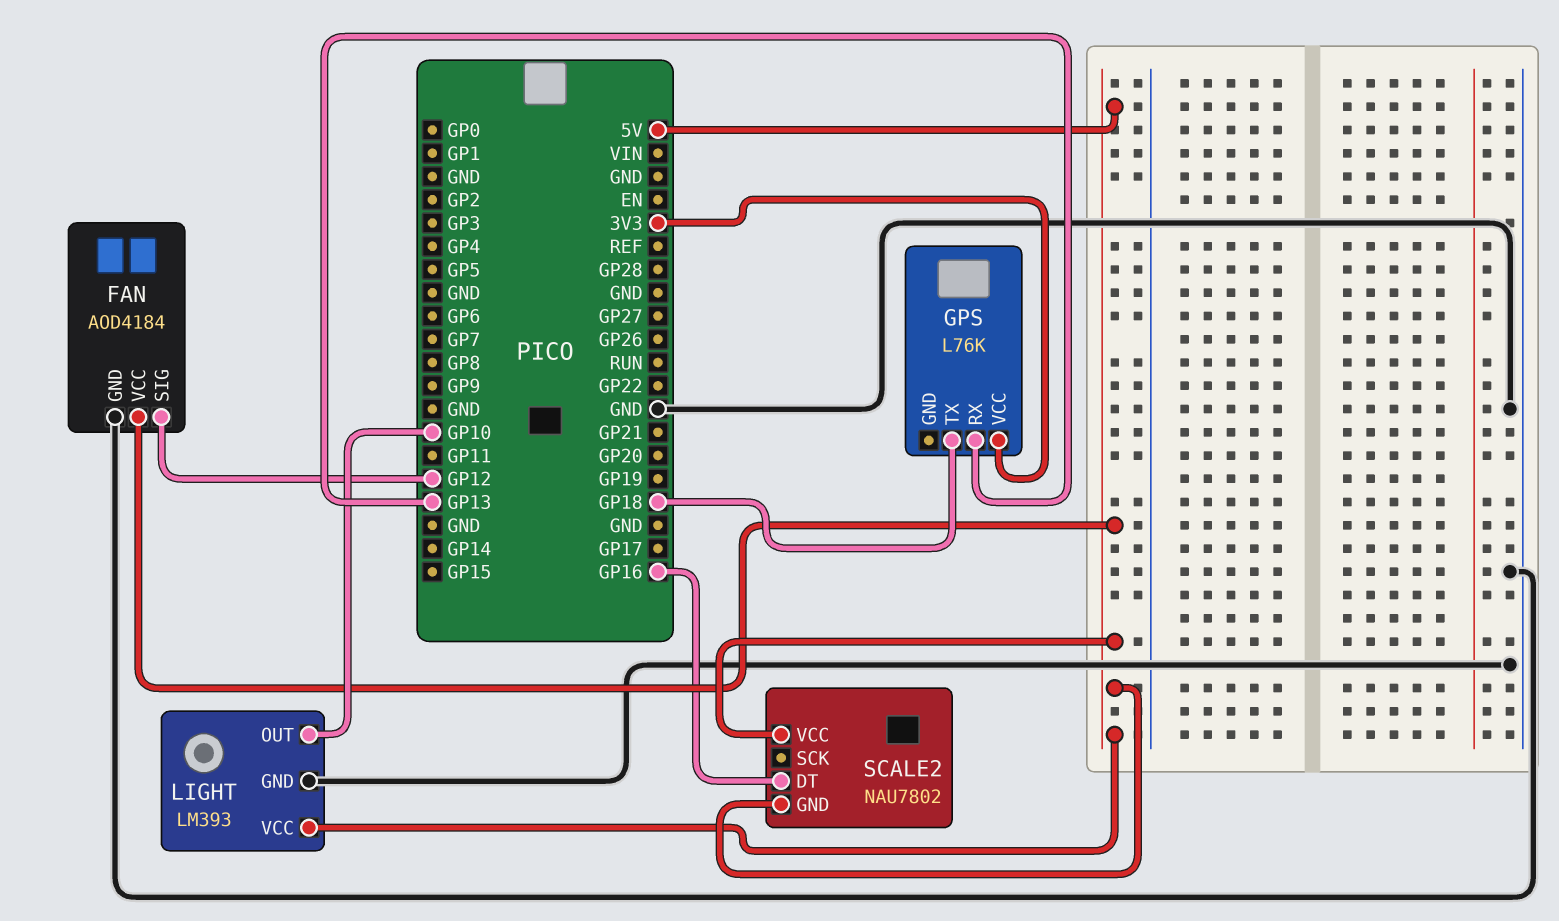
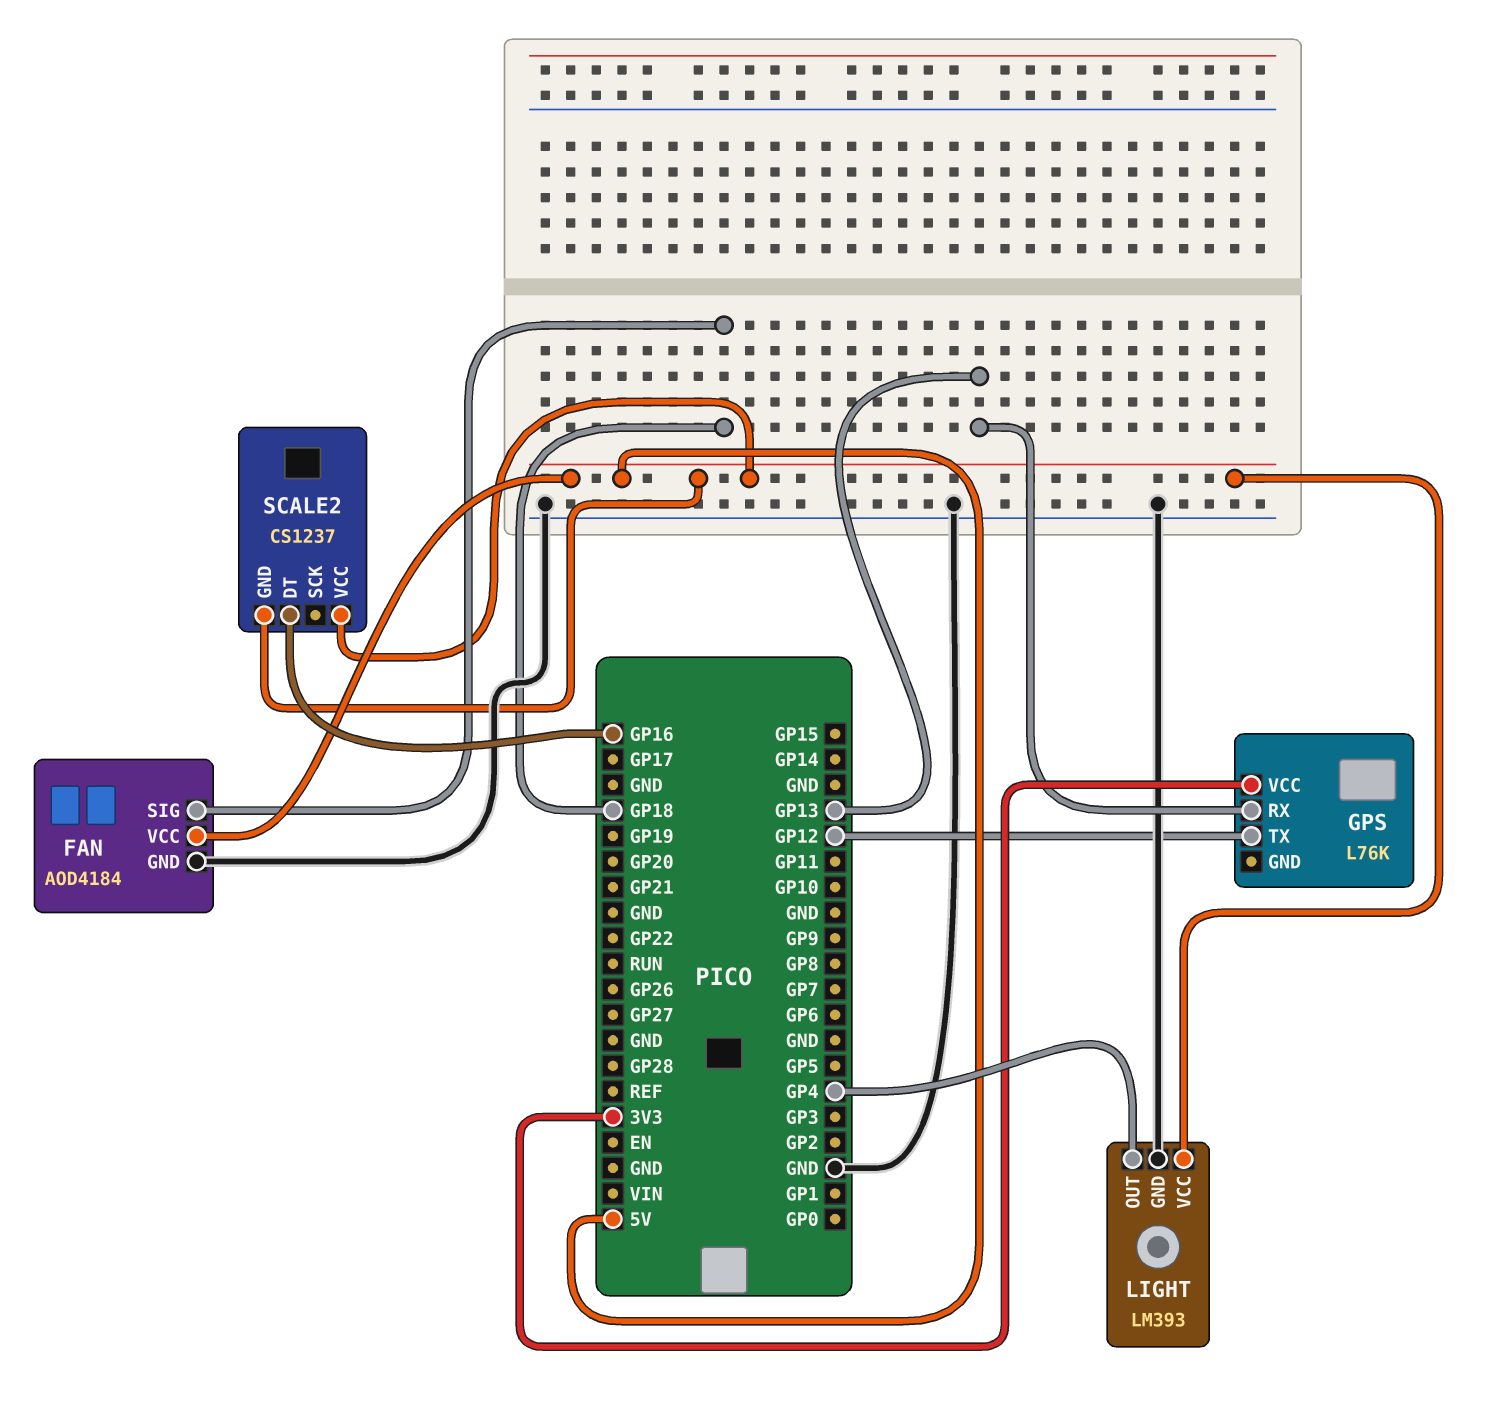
FAN pin SIG: GP12 -> GP18
GPS pin TX: GP18 -> GP12
LIGHT pin OUT: GP10 -> GP4
SCALE2: NAU7802 -> CS1237

